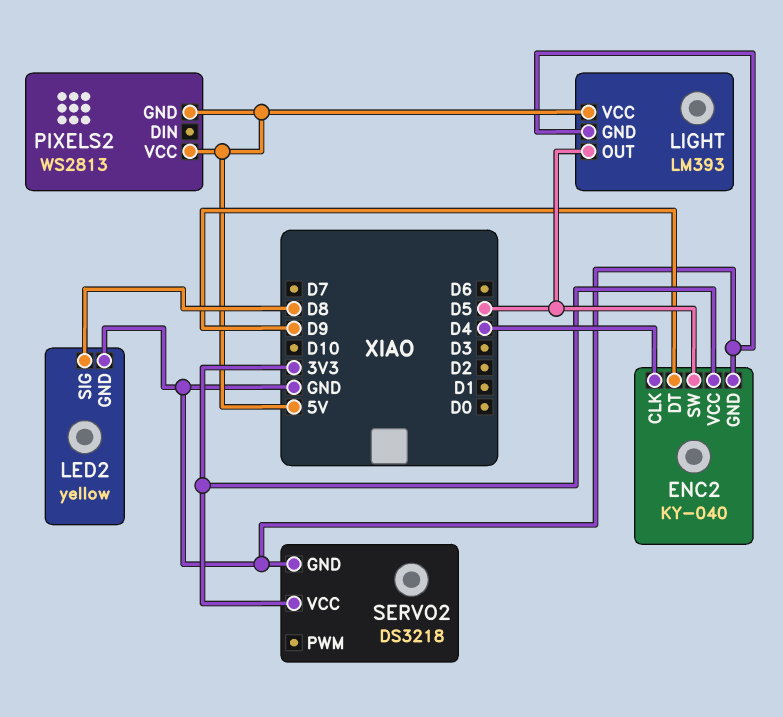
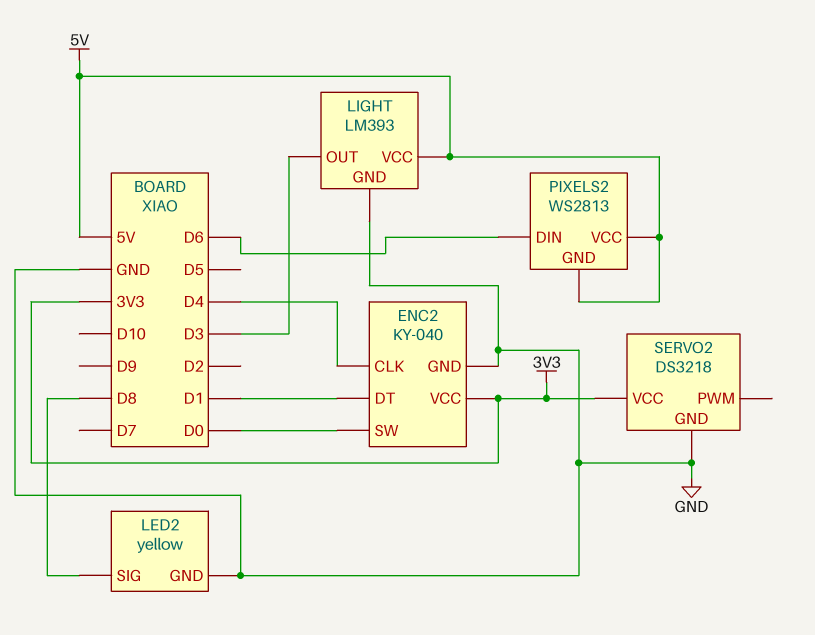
ENC2 pin DT: D9 -> D1
ENC2 pin SW: D5 -> D0
LIGHT pin OUT: D5 -> D3
PIXELS2 pin DIN: none -> D6

